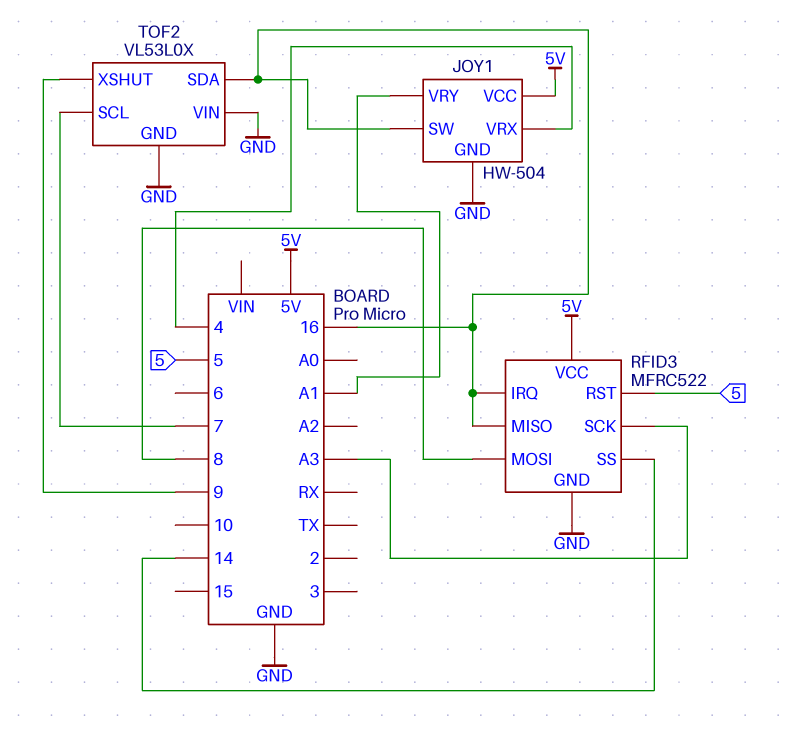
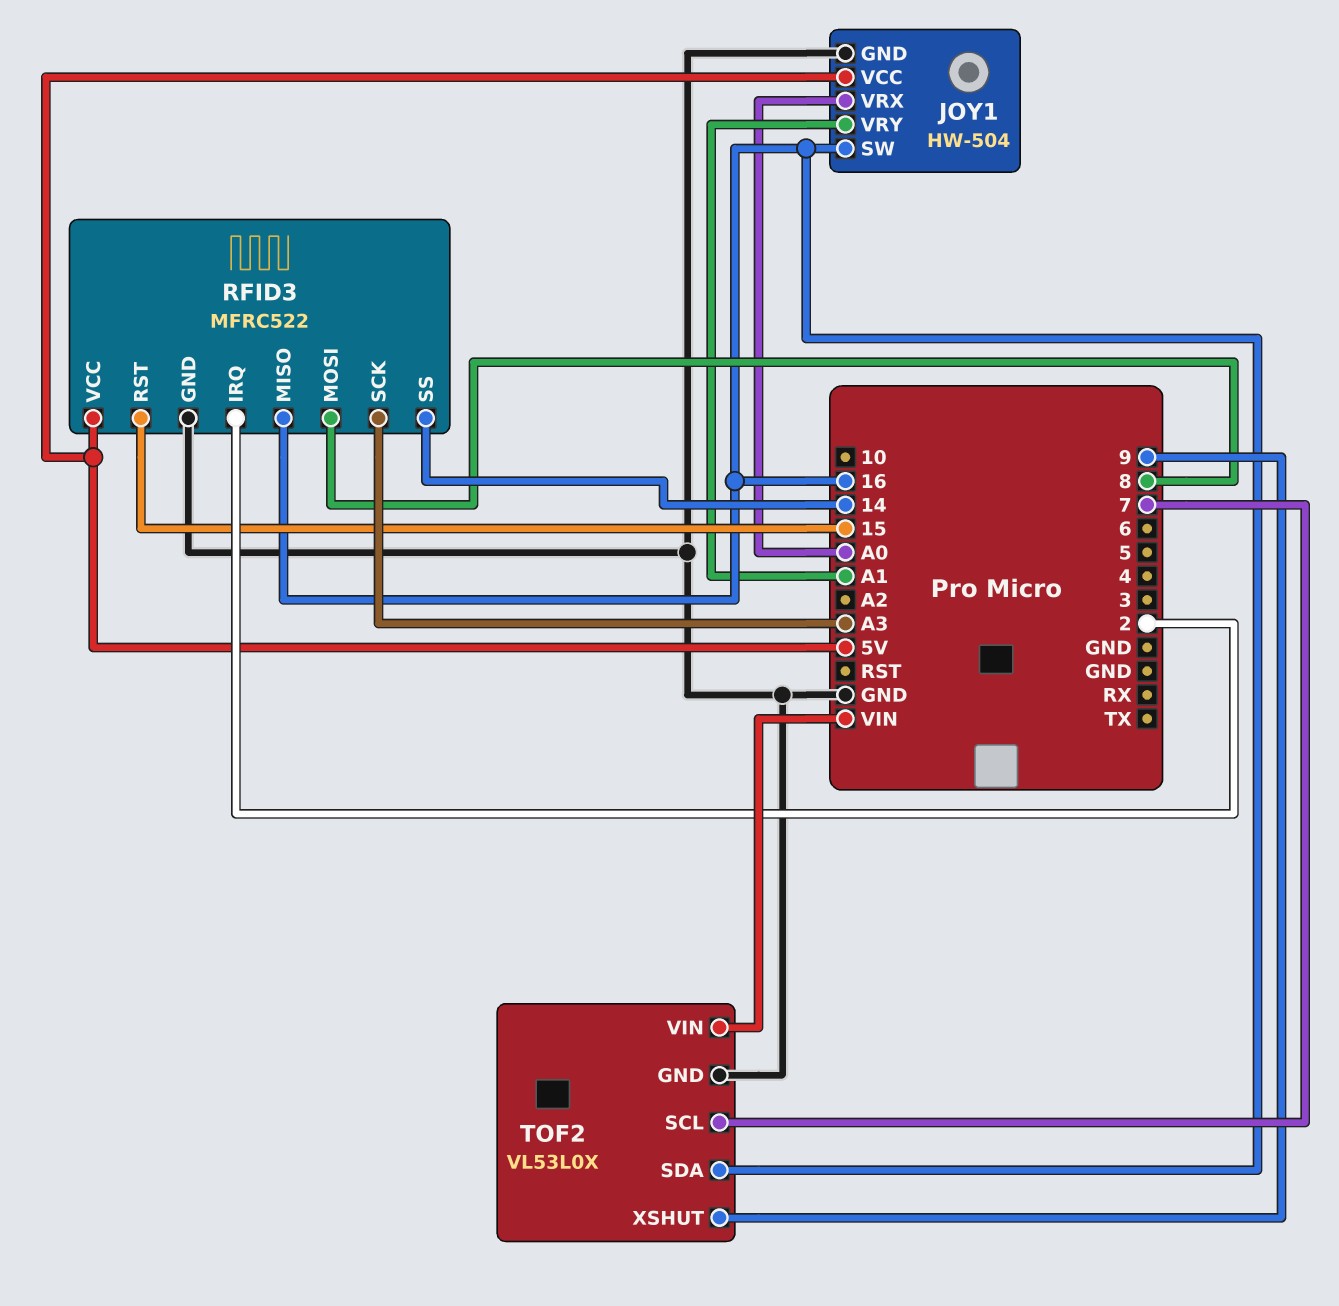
JOY1 pin VRX: 4 -> A0
RFID3 pin IRQ: 16 -> 2
RFID3 pin RST: 5 -> 15
TOF2 pin VIN: GND -> VIN

